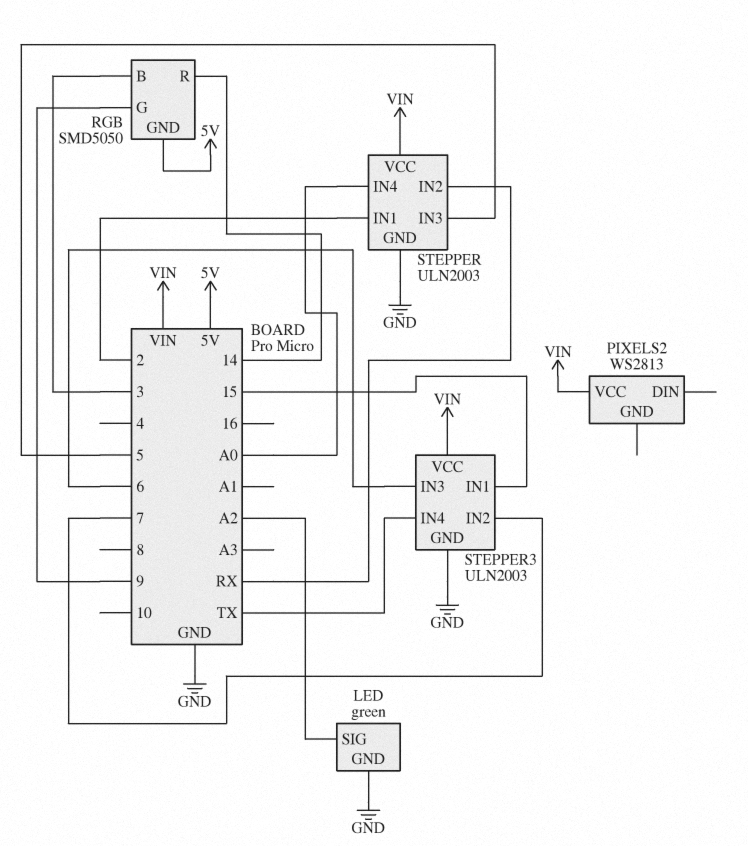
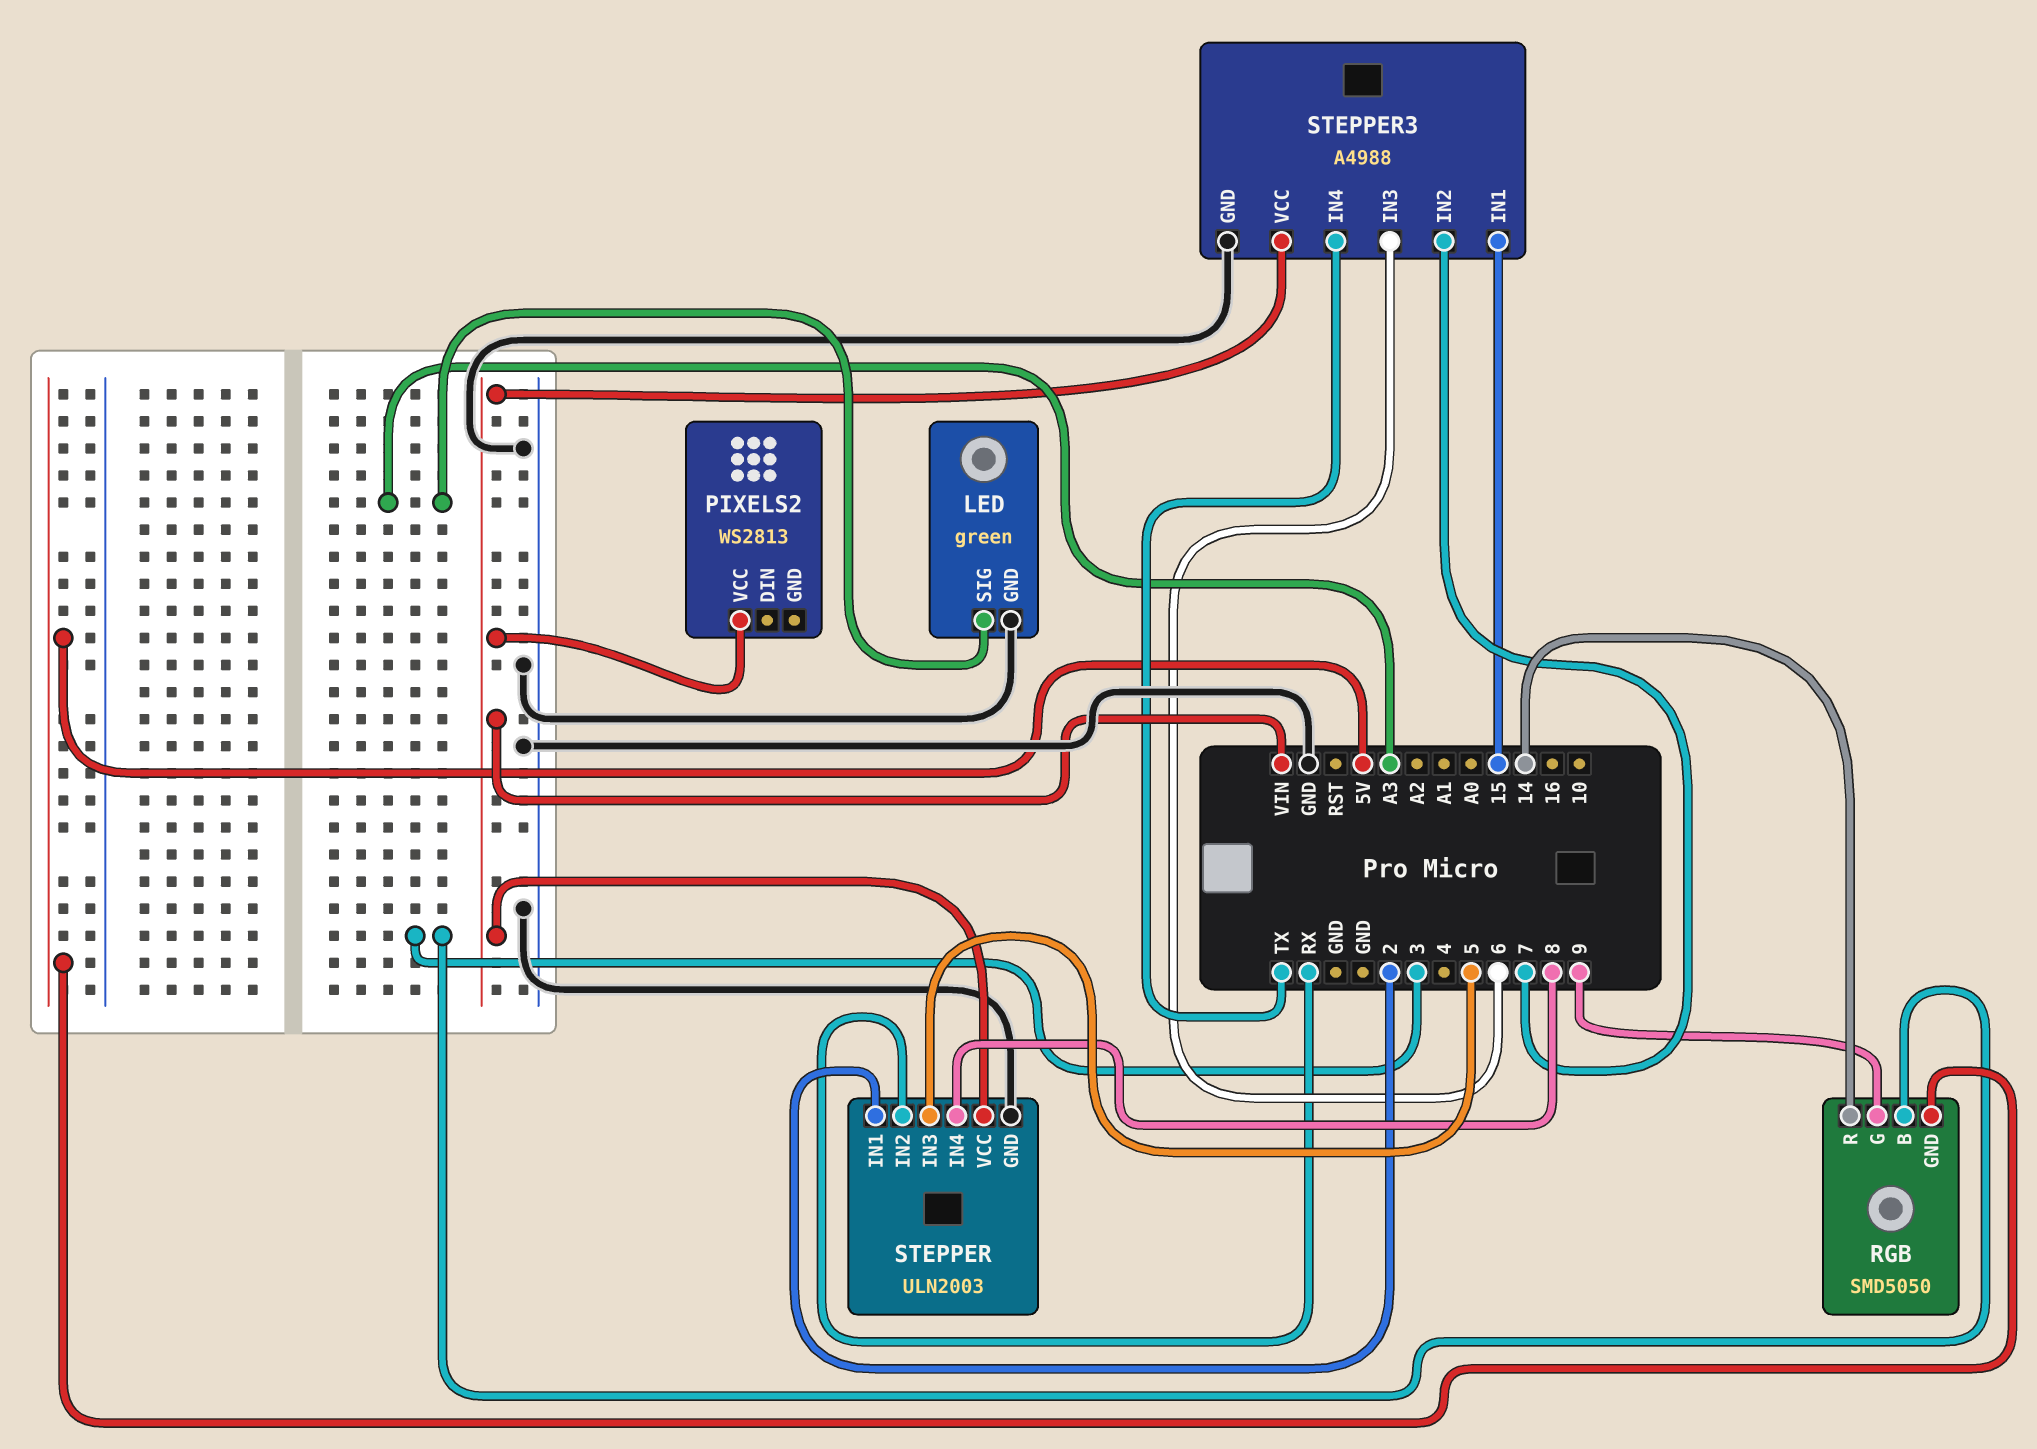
LED pin SIG: A2 -> A3
STEPPER pin IN4: A0 -> 8
STEPPER3: ULN2003 -> A4988

